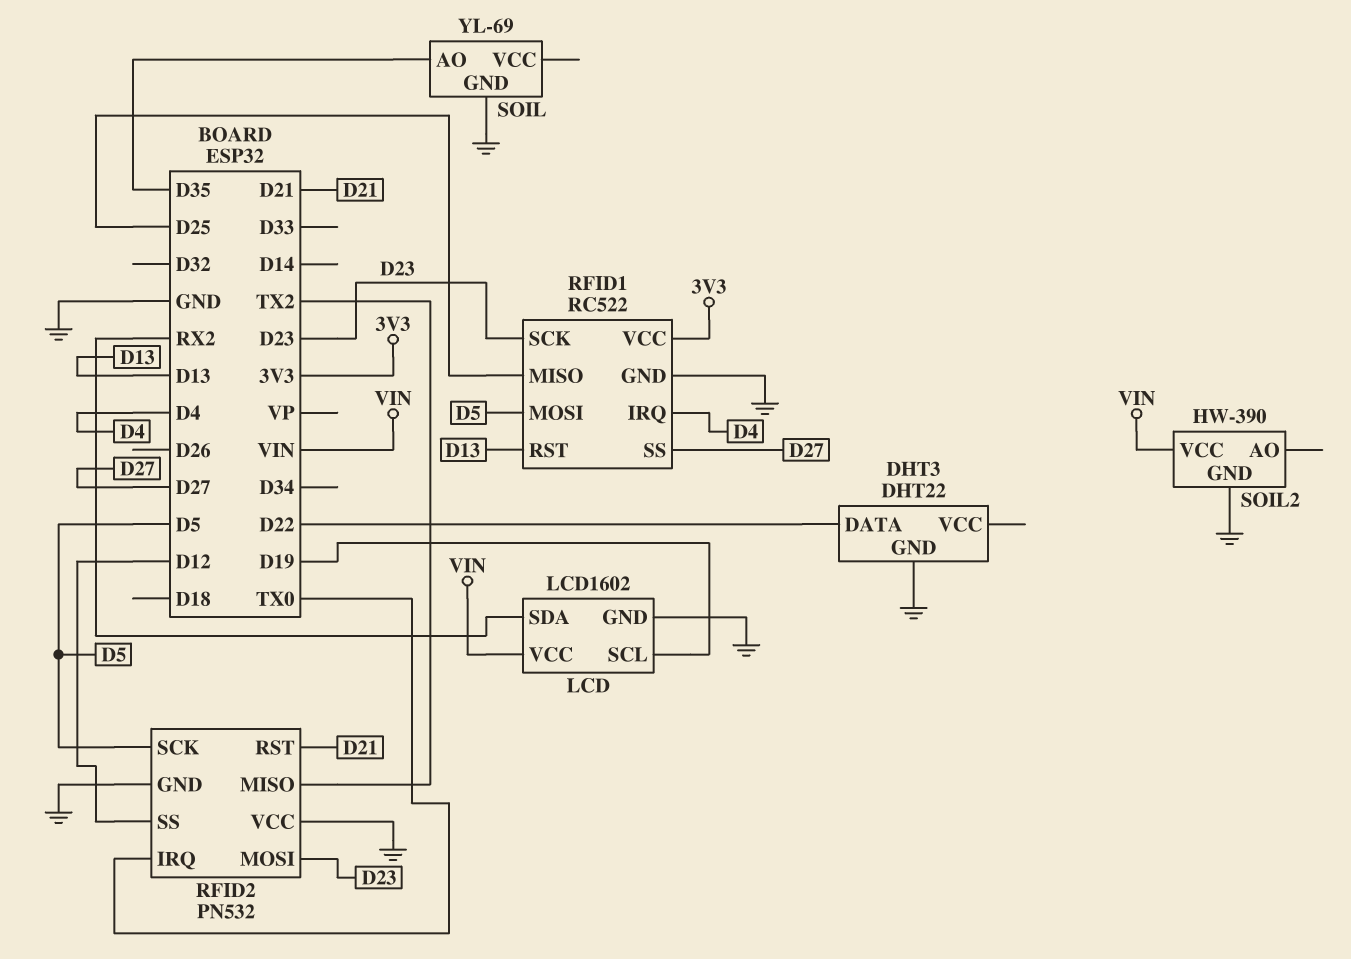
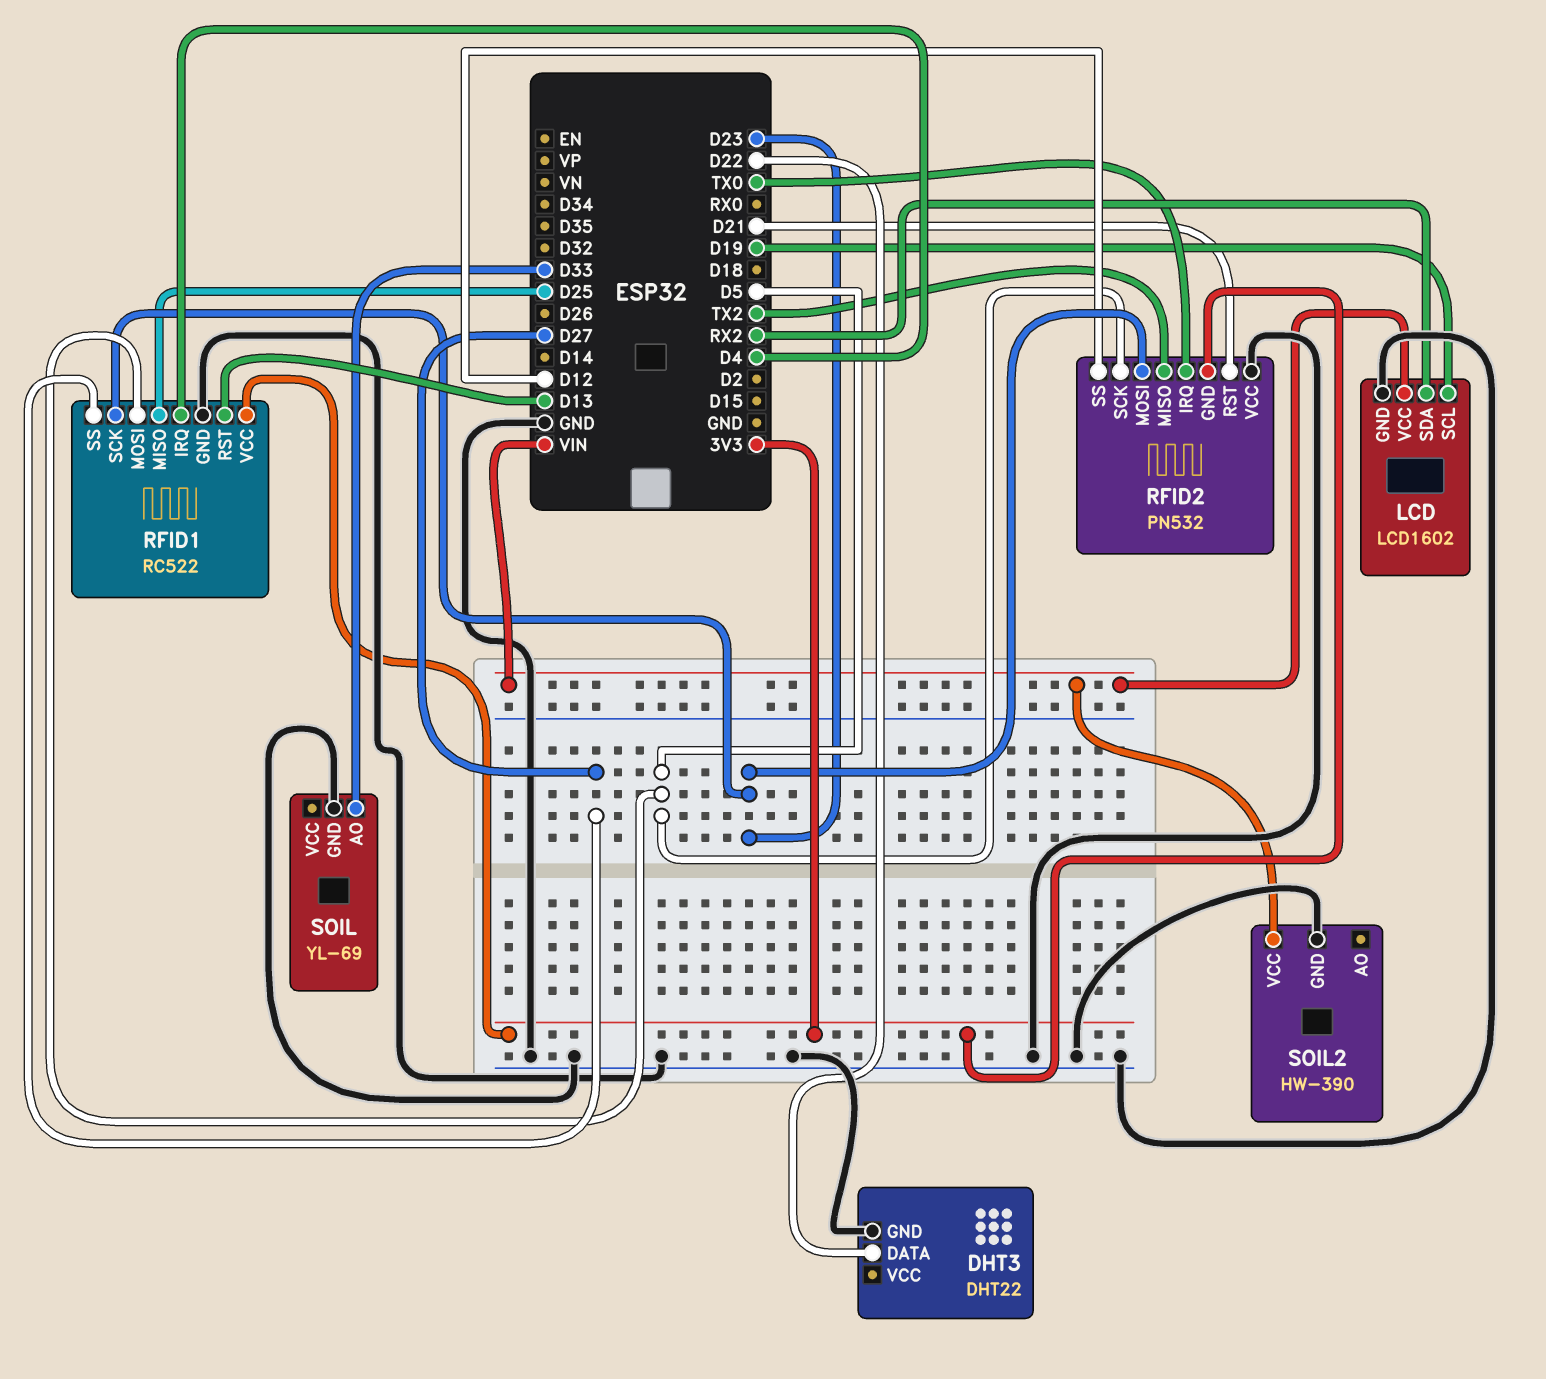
RFID2 pin GND: GND -> 3V3
SOIL pin AO: D35 -> D33

